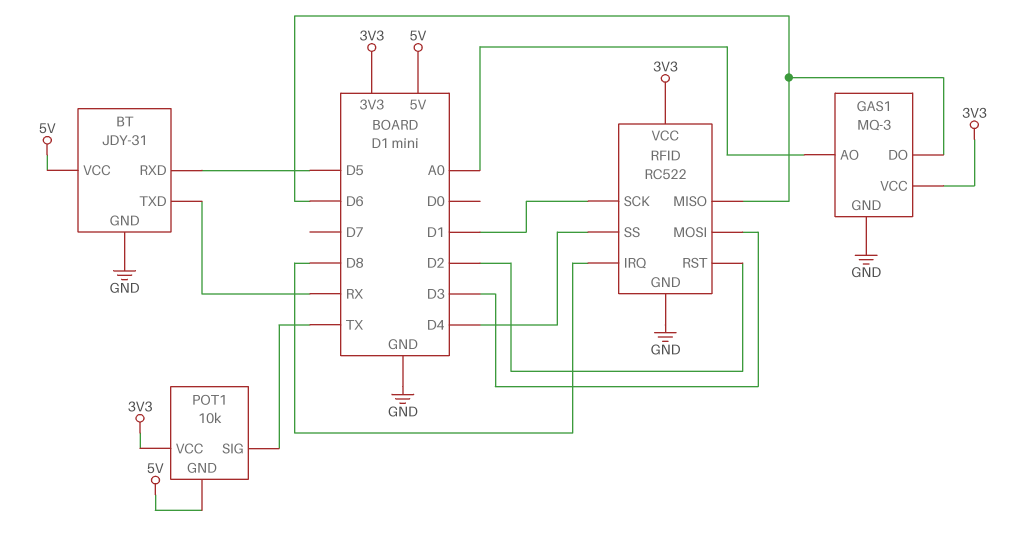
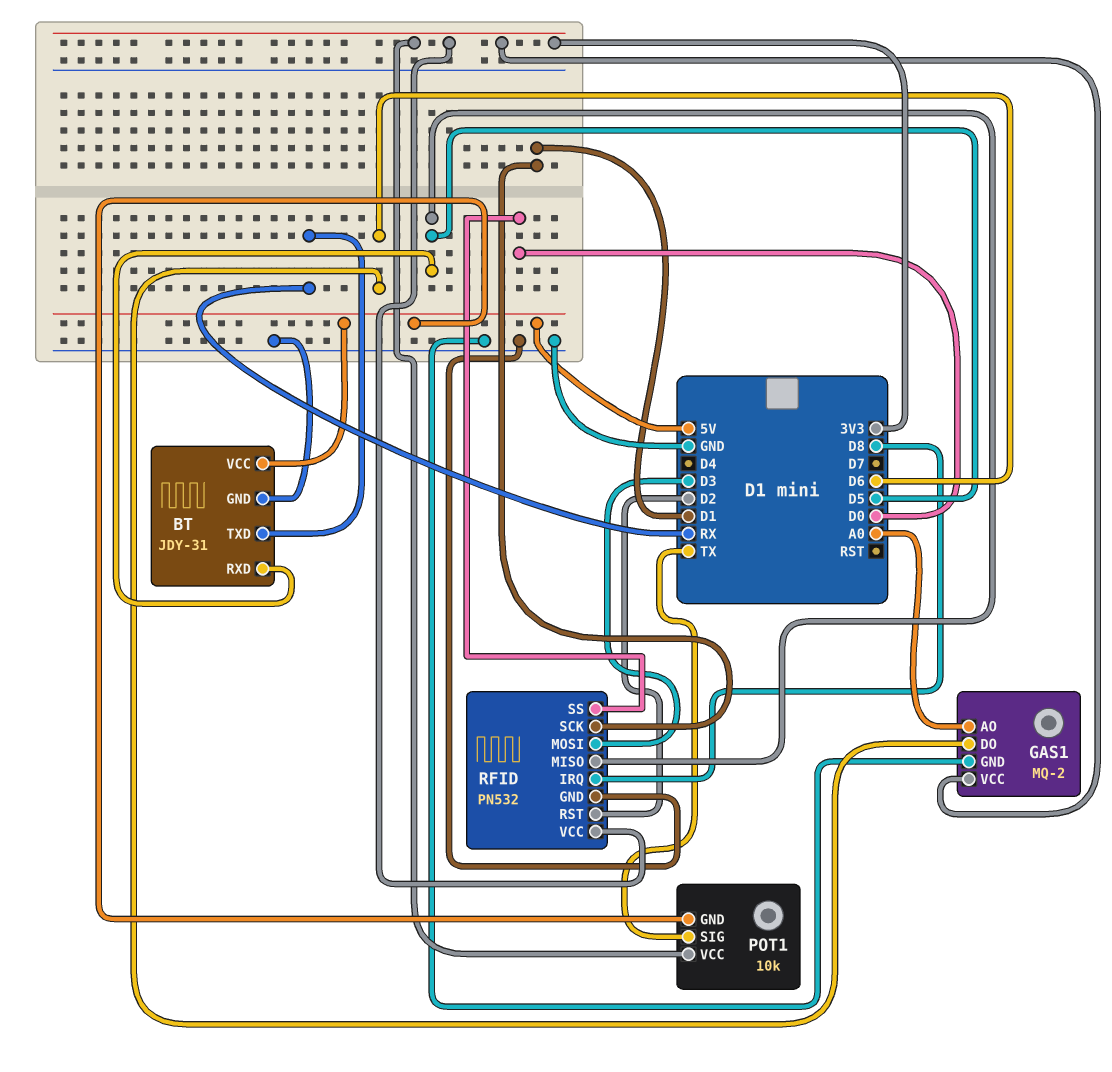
GAS1: MQ-3 -> MQ-2
RFID: RC522 -> PN532
RFID pin MISO: D6 -> D5
RFID pin SS: D4 -> D0

